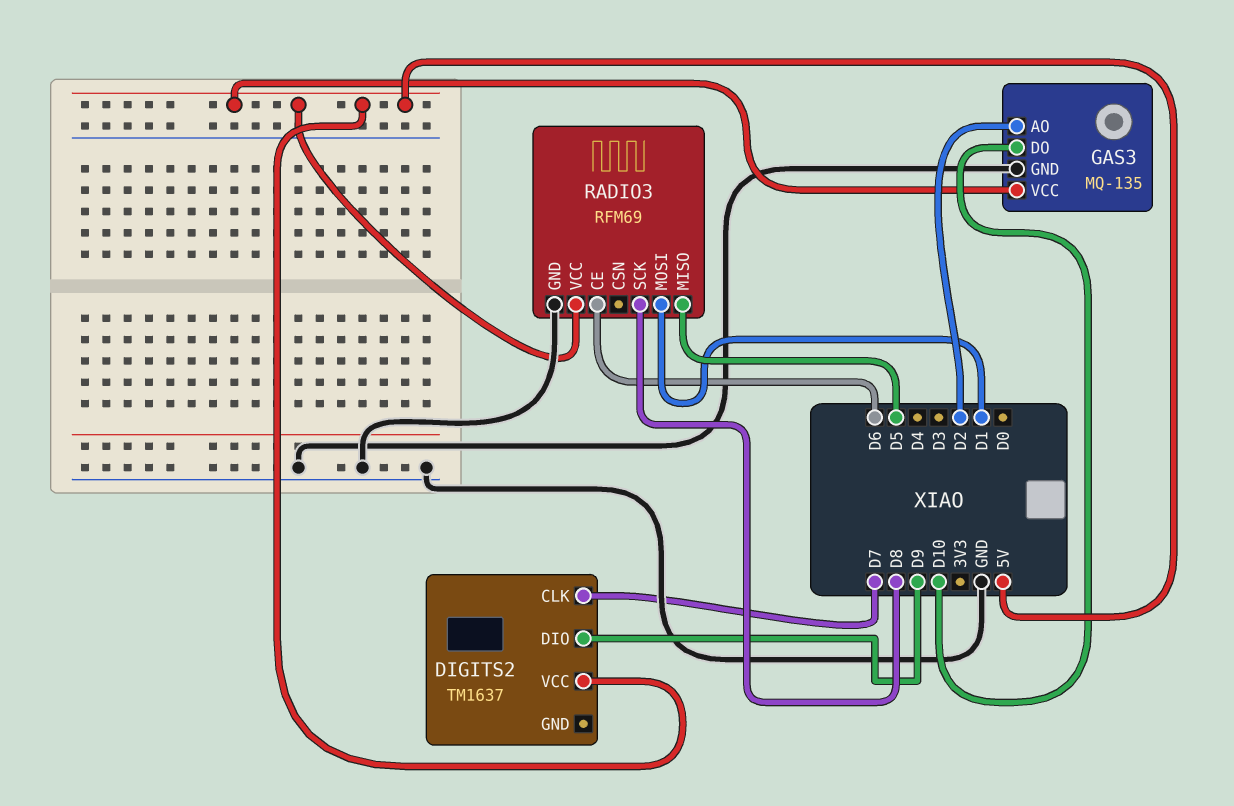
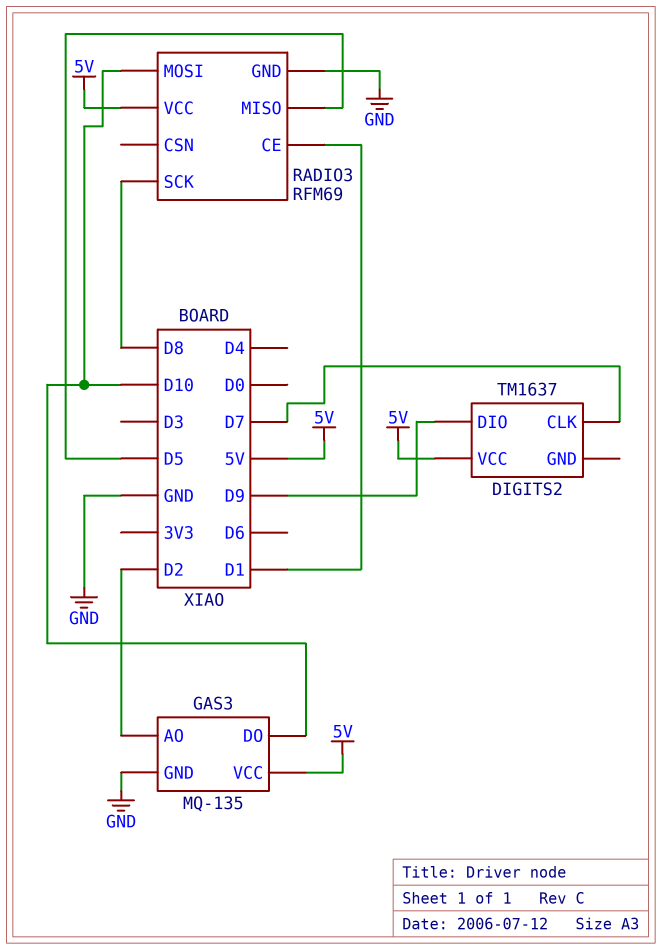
RADIO3 pin CE: D6 -> D1
RADIO3 pin MOSI: D1 -> D10

